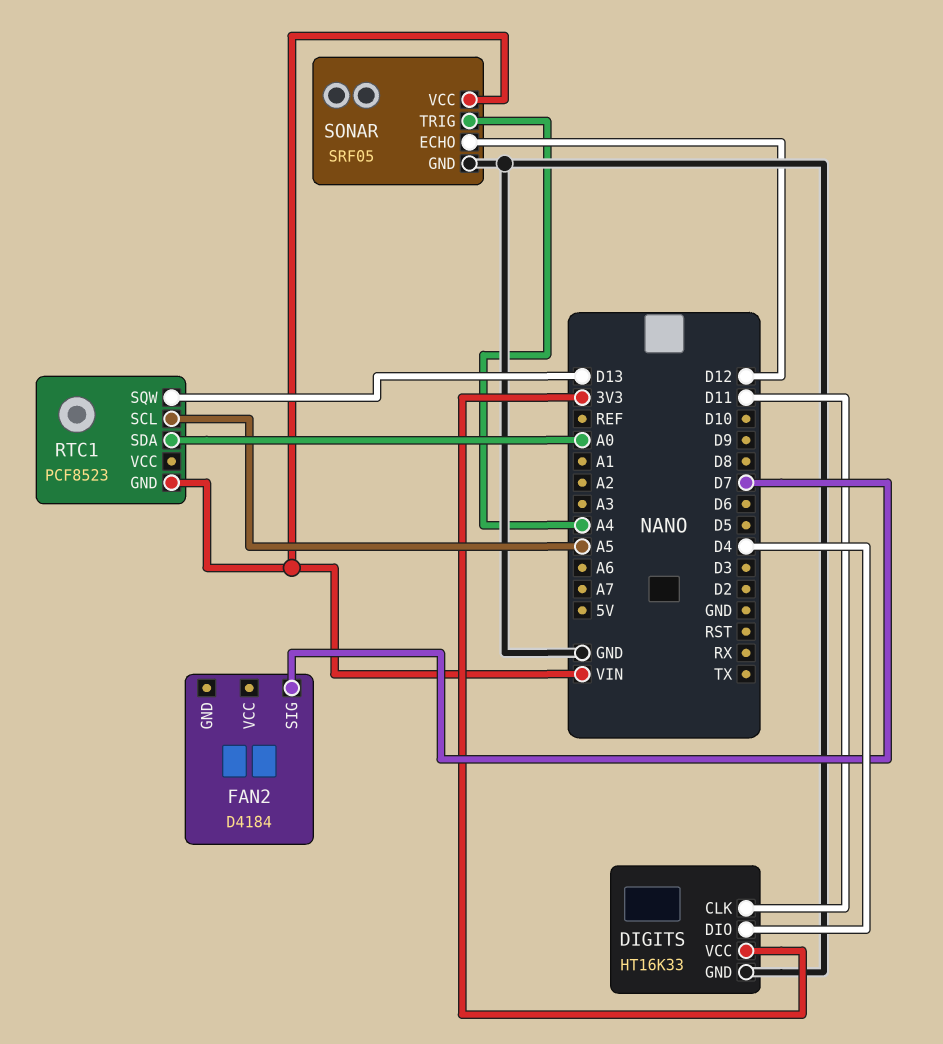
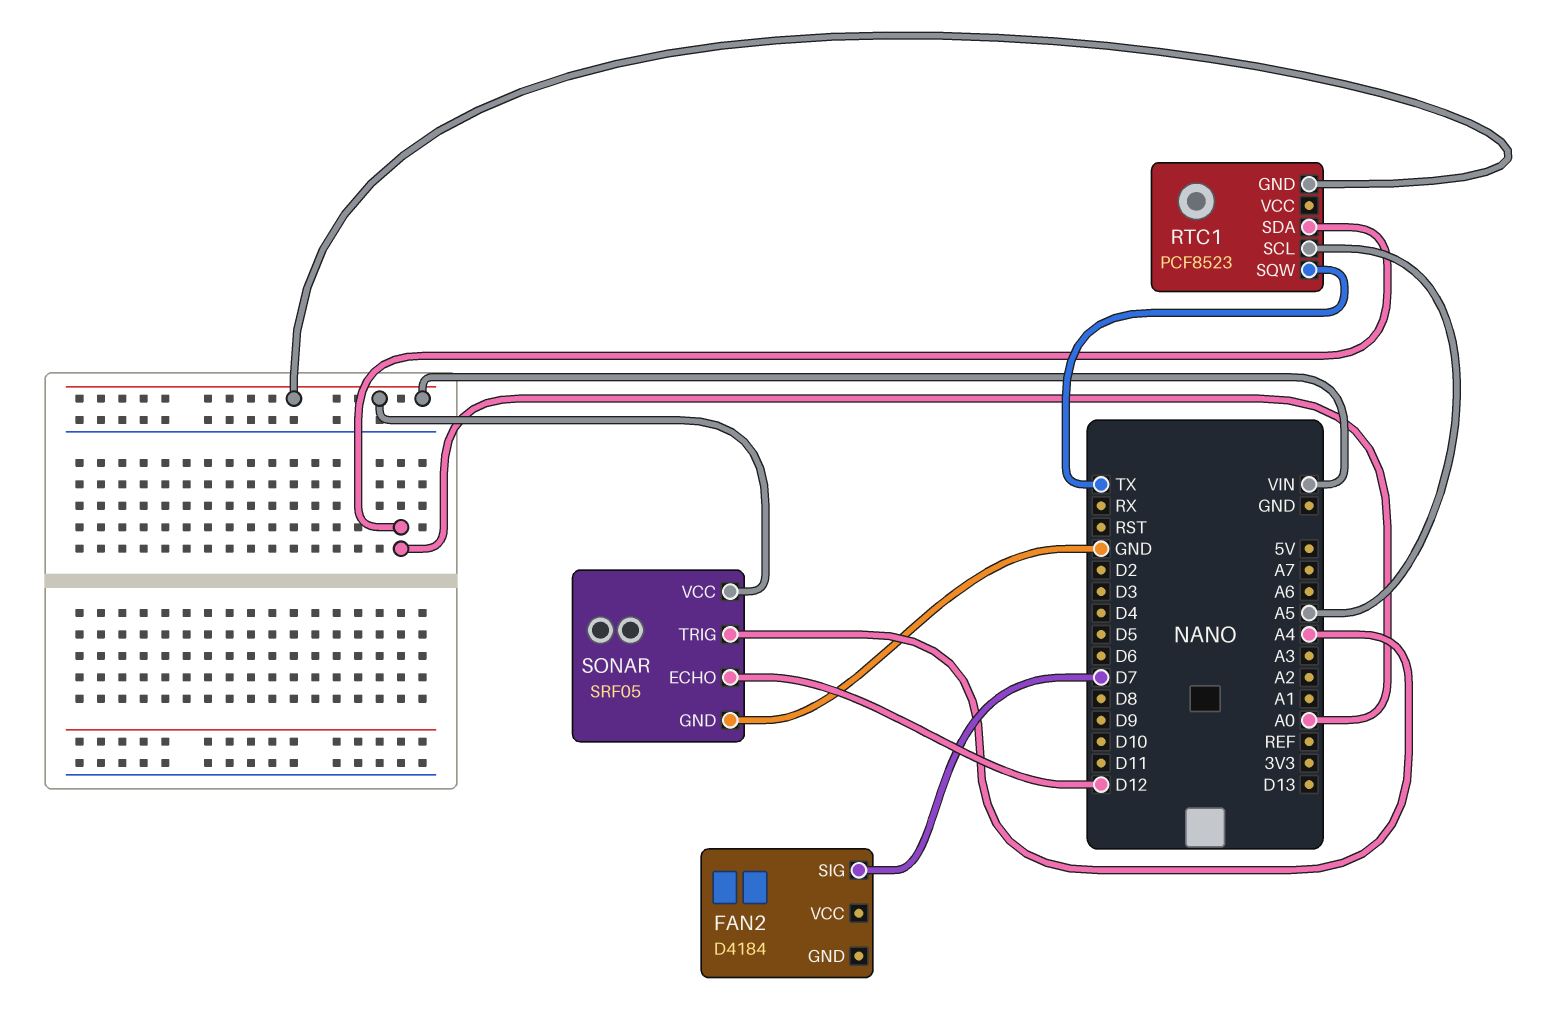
DIGITS: HT16K33 -> none
DIGITS pin CLK: D11 -> none
DIGITS pin DIO: D4 -> none
DIGITS pin GND: GND -> none
DIGITS pin VCC: 3V3 -> none
RTC1 pin SQW: D13 -> TX

